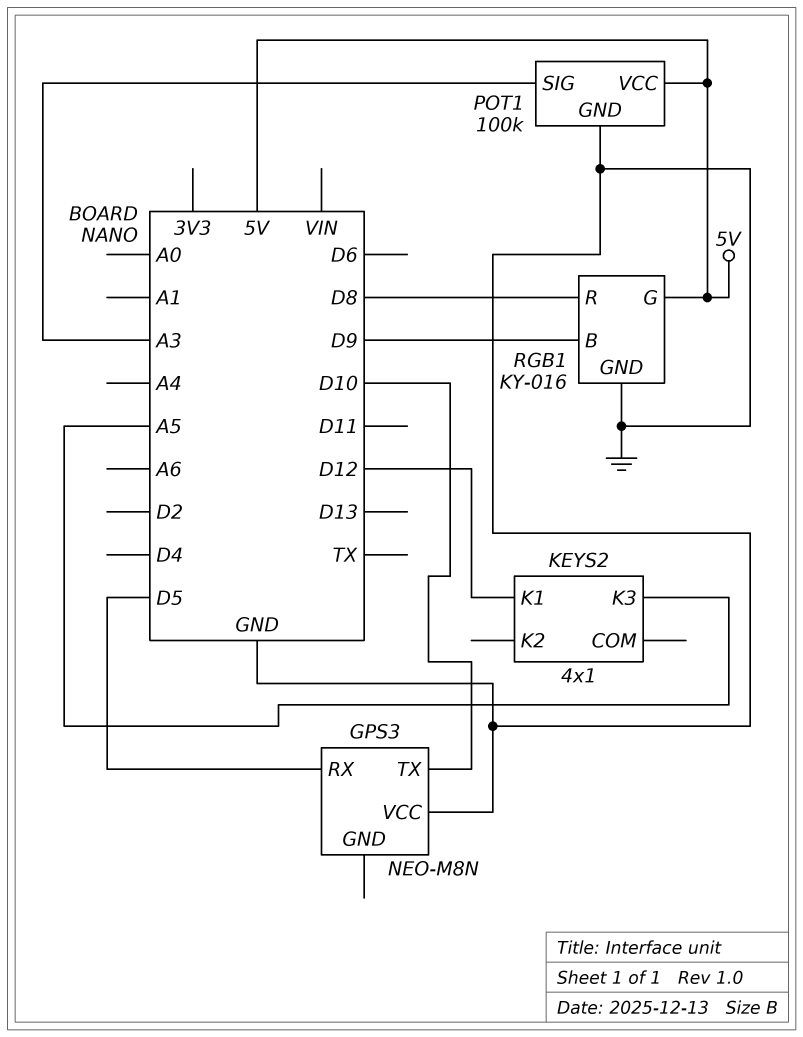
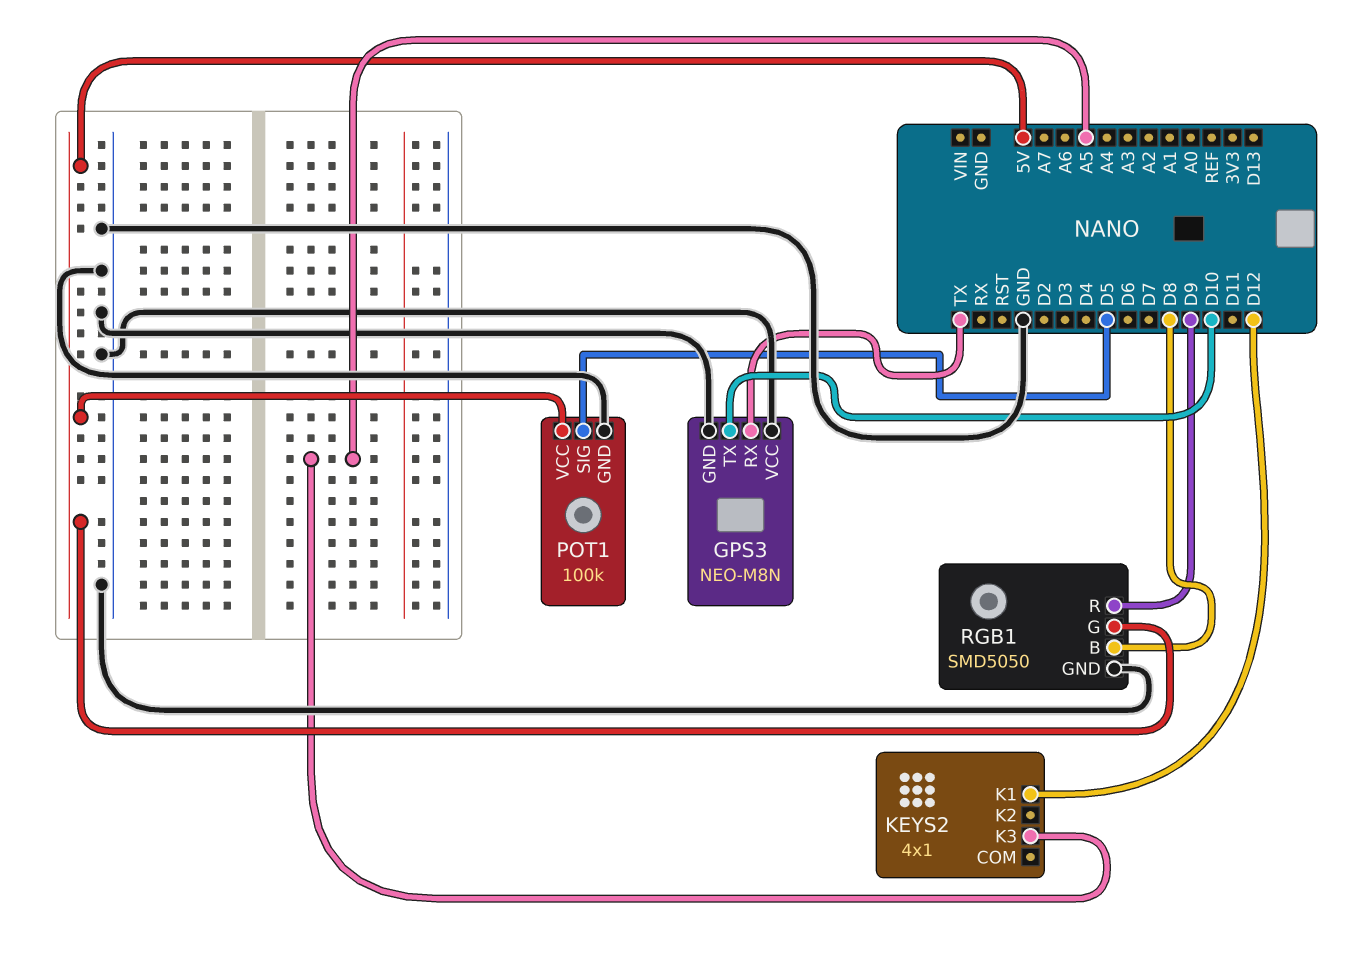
GPS3 pin GND: none -> GND
GPS3 pin RX: D5 -> TX
POT1 pin SIG: A3 -> D5
RGB1: KY-016 -> SMD5050
RGB1 pin B: D9 -> D8
RGB1 pin R: D8 -> D9

